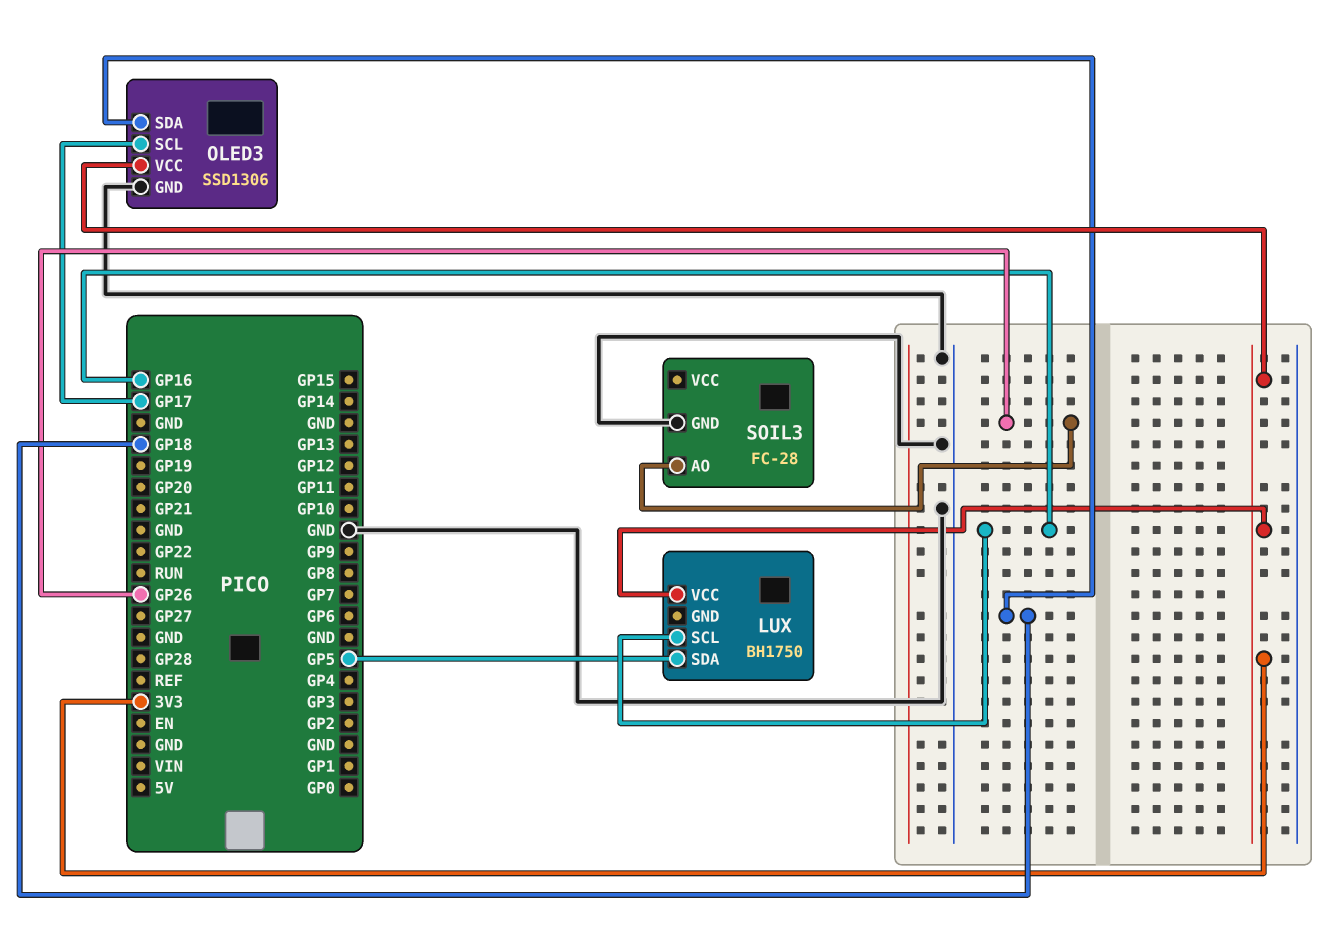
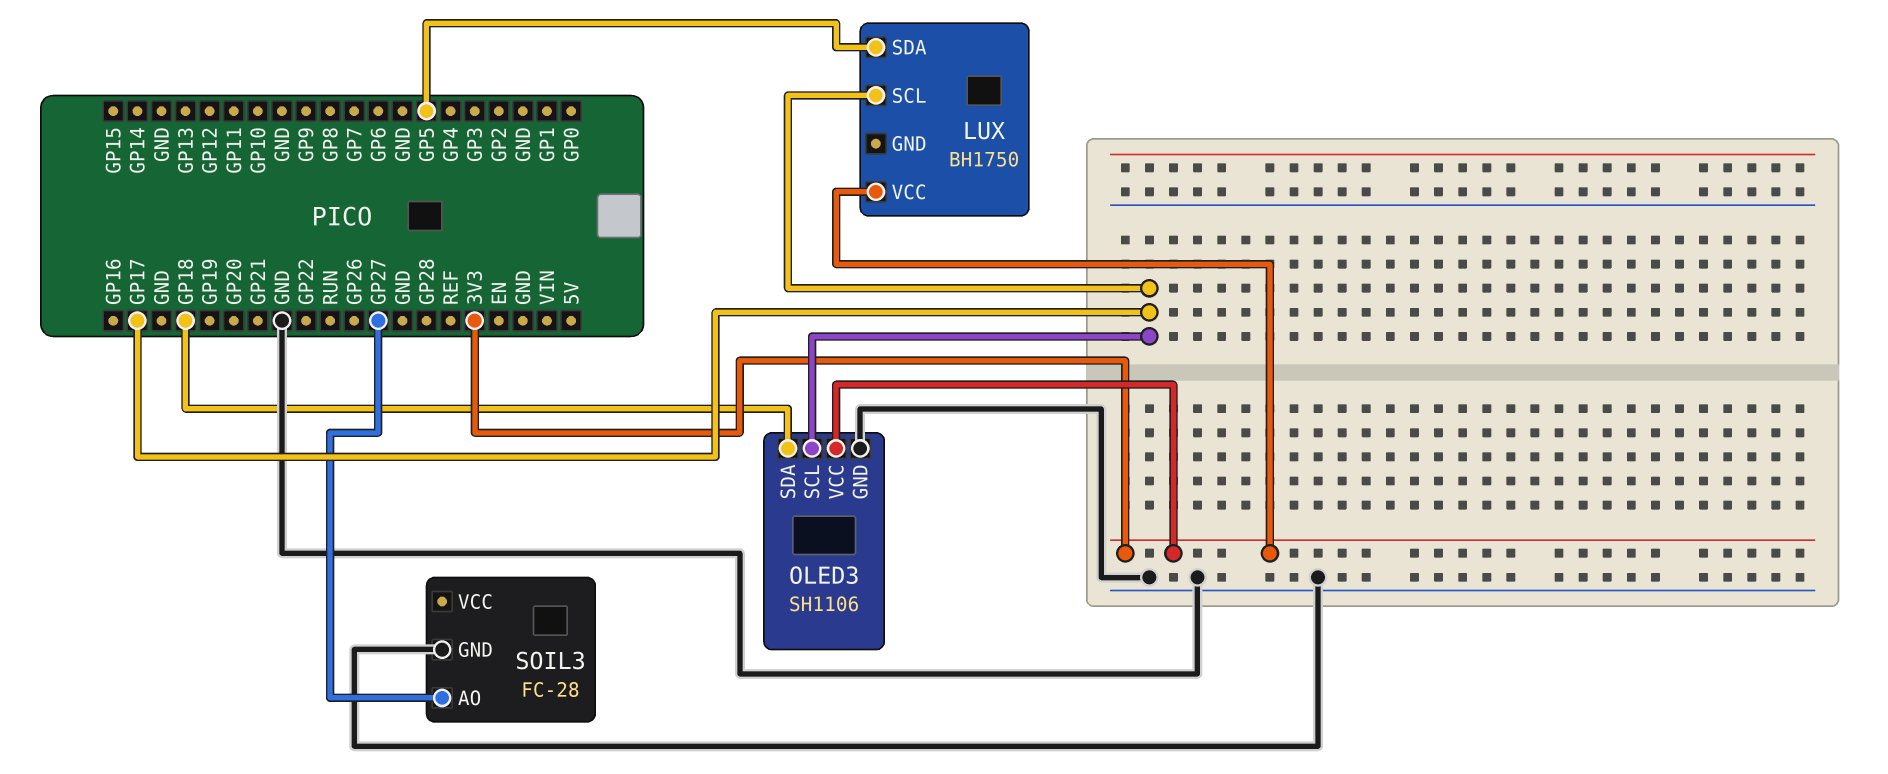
LUX pin SCL: GP16 -> GP17
OLED3: SSD1306 -> SH1106
SOIL3 pin AO: GP26 -> GP27

